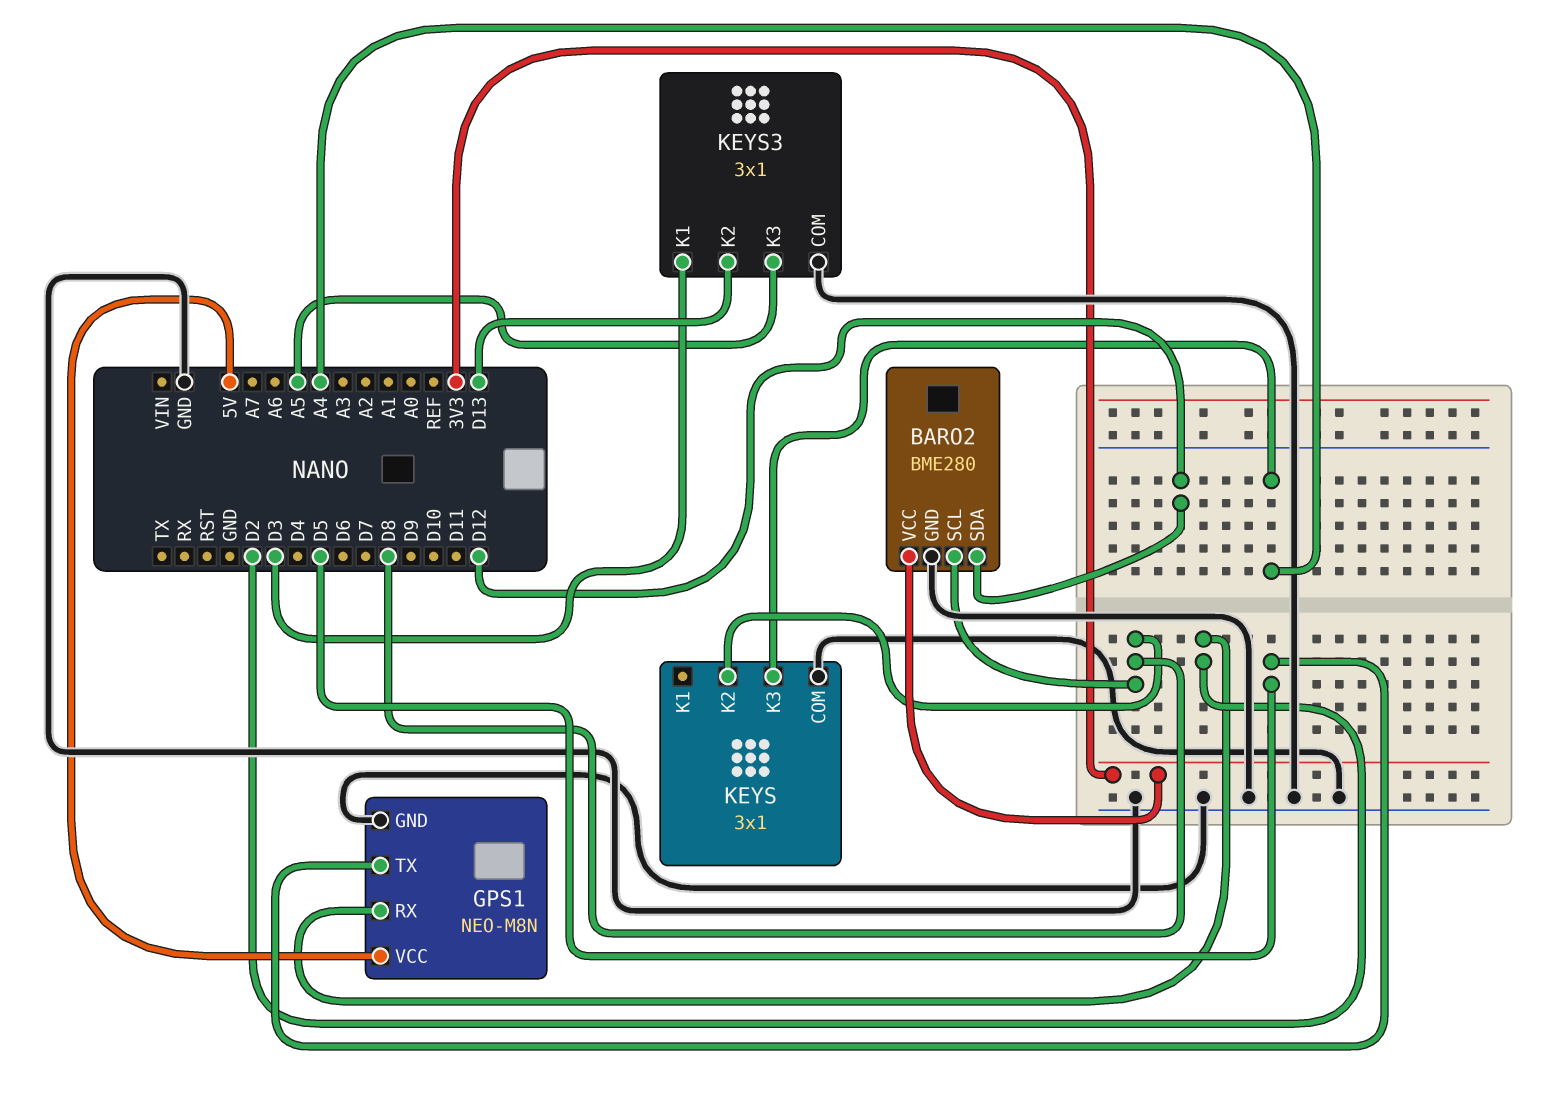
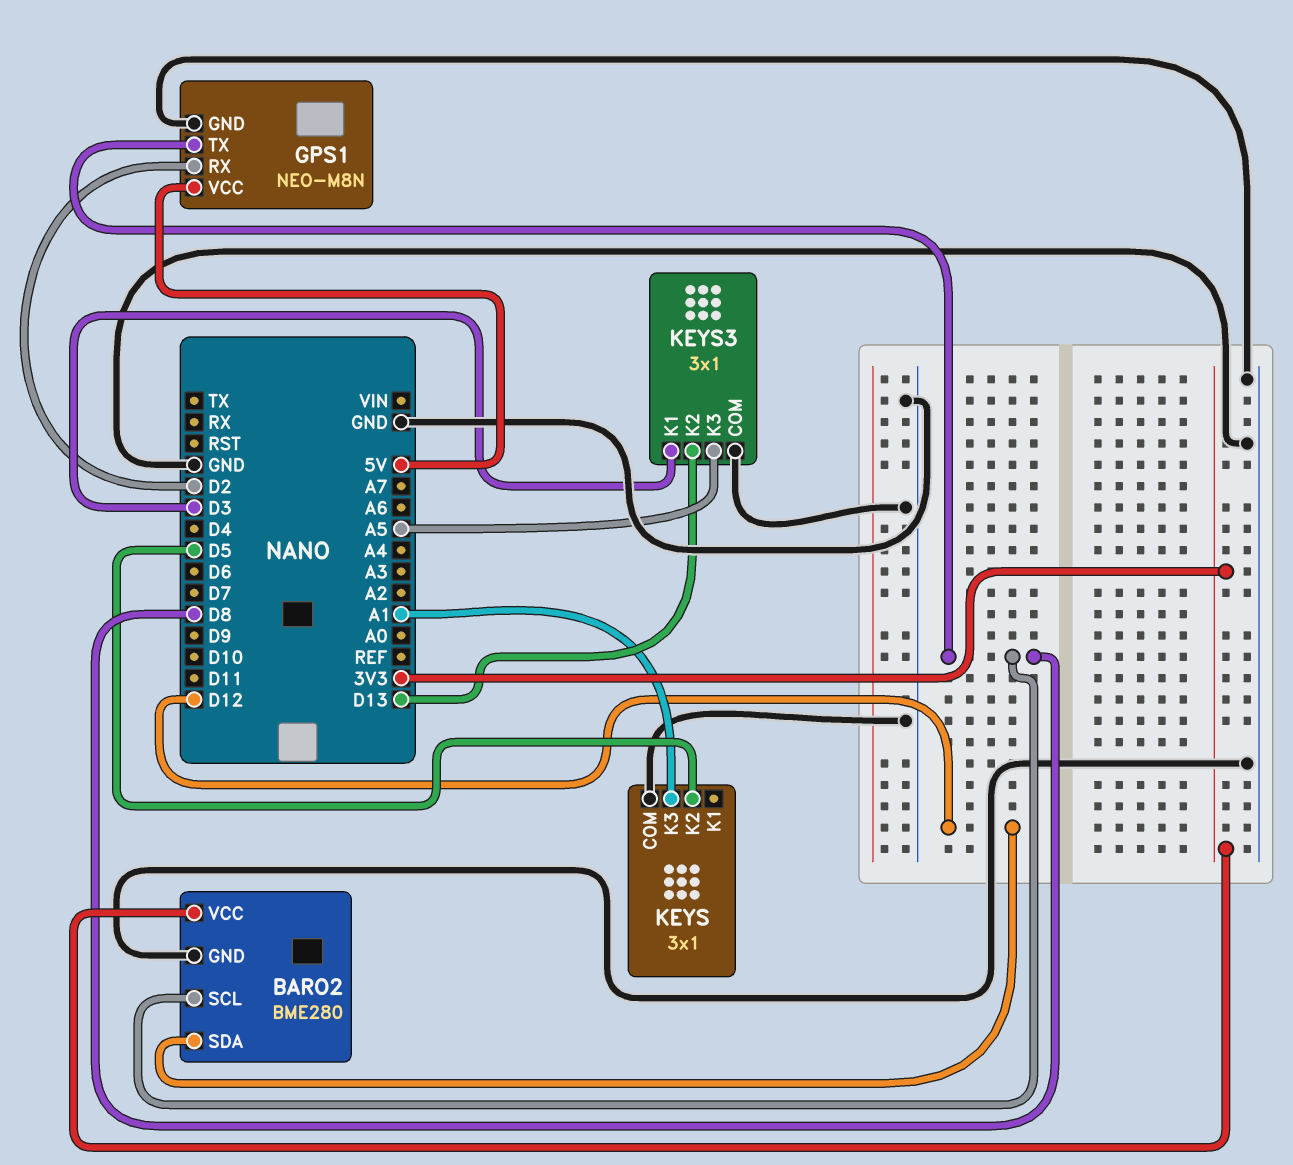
GPS1 pin TX: D5 -> D8
KEYS pin K2: D8 -> D5
KEYS pin K3: A4 -> A1

